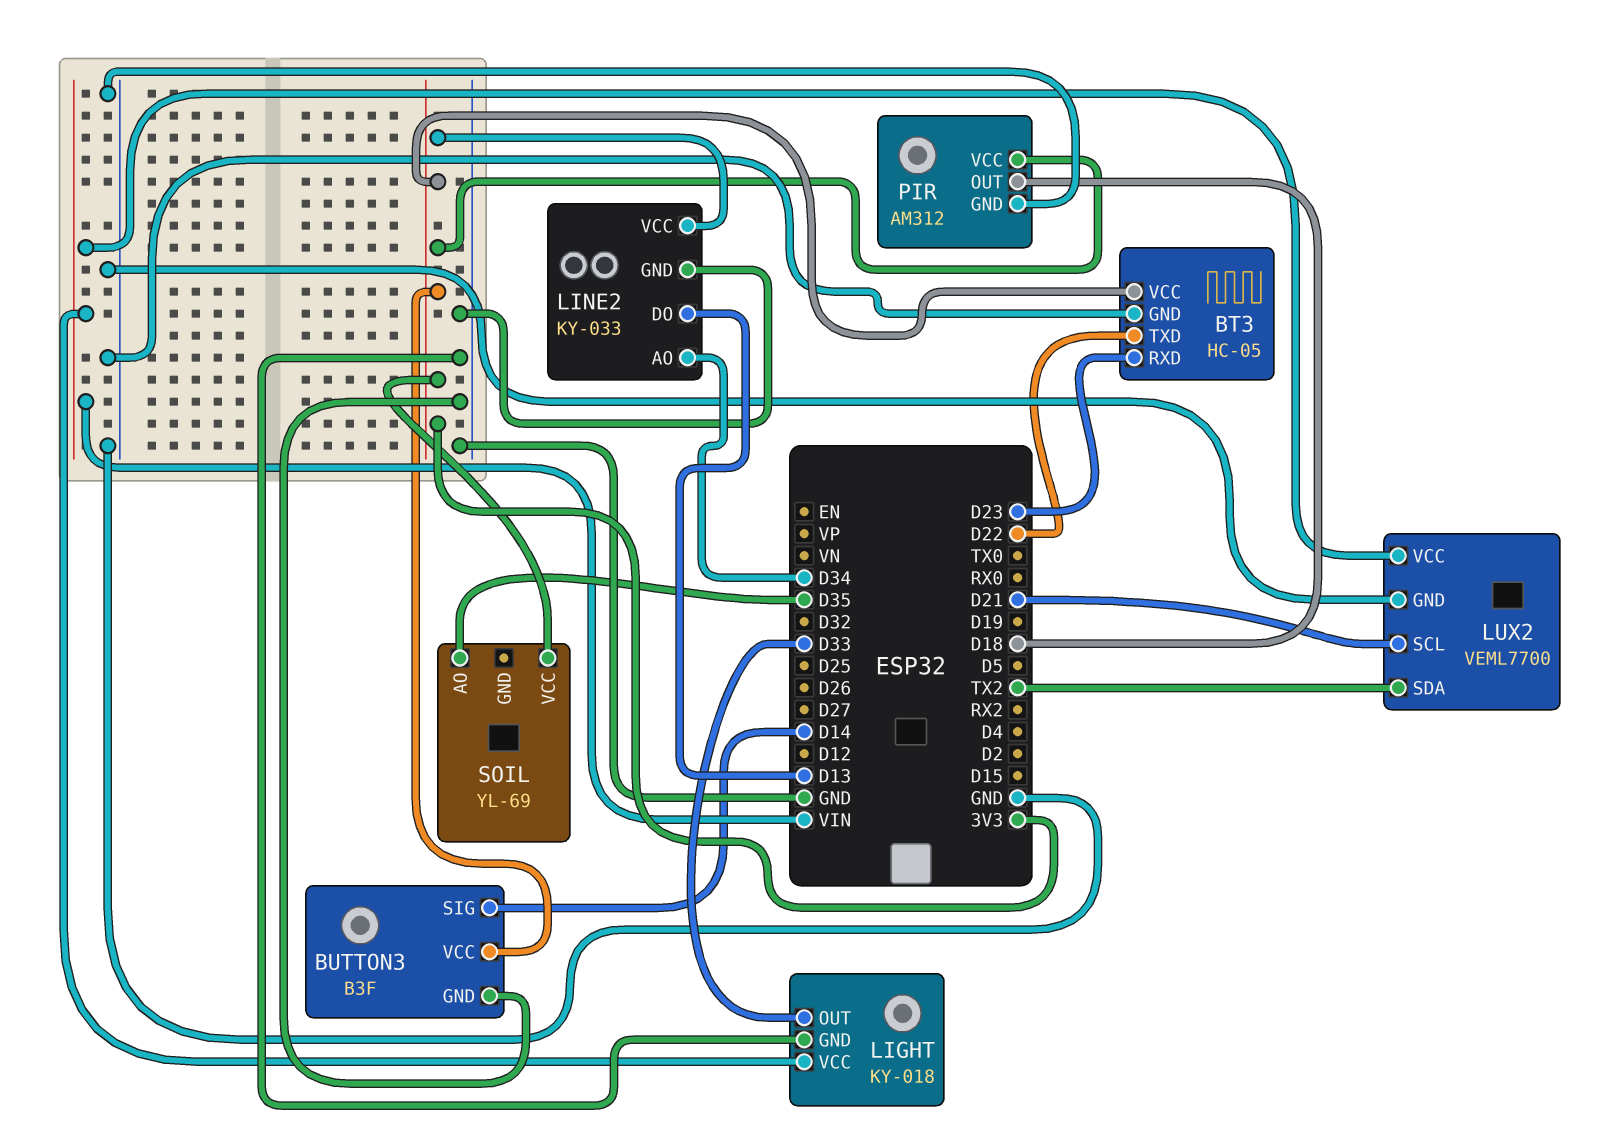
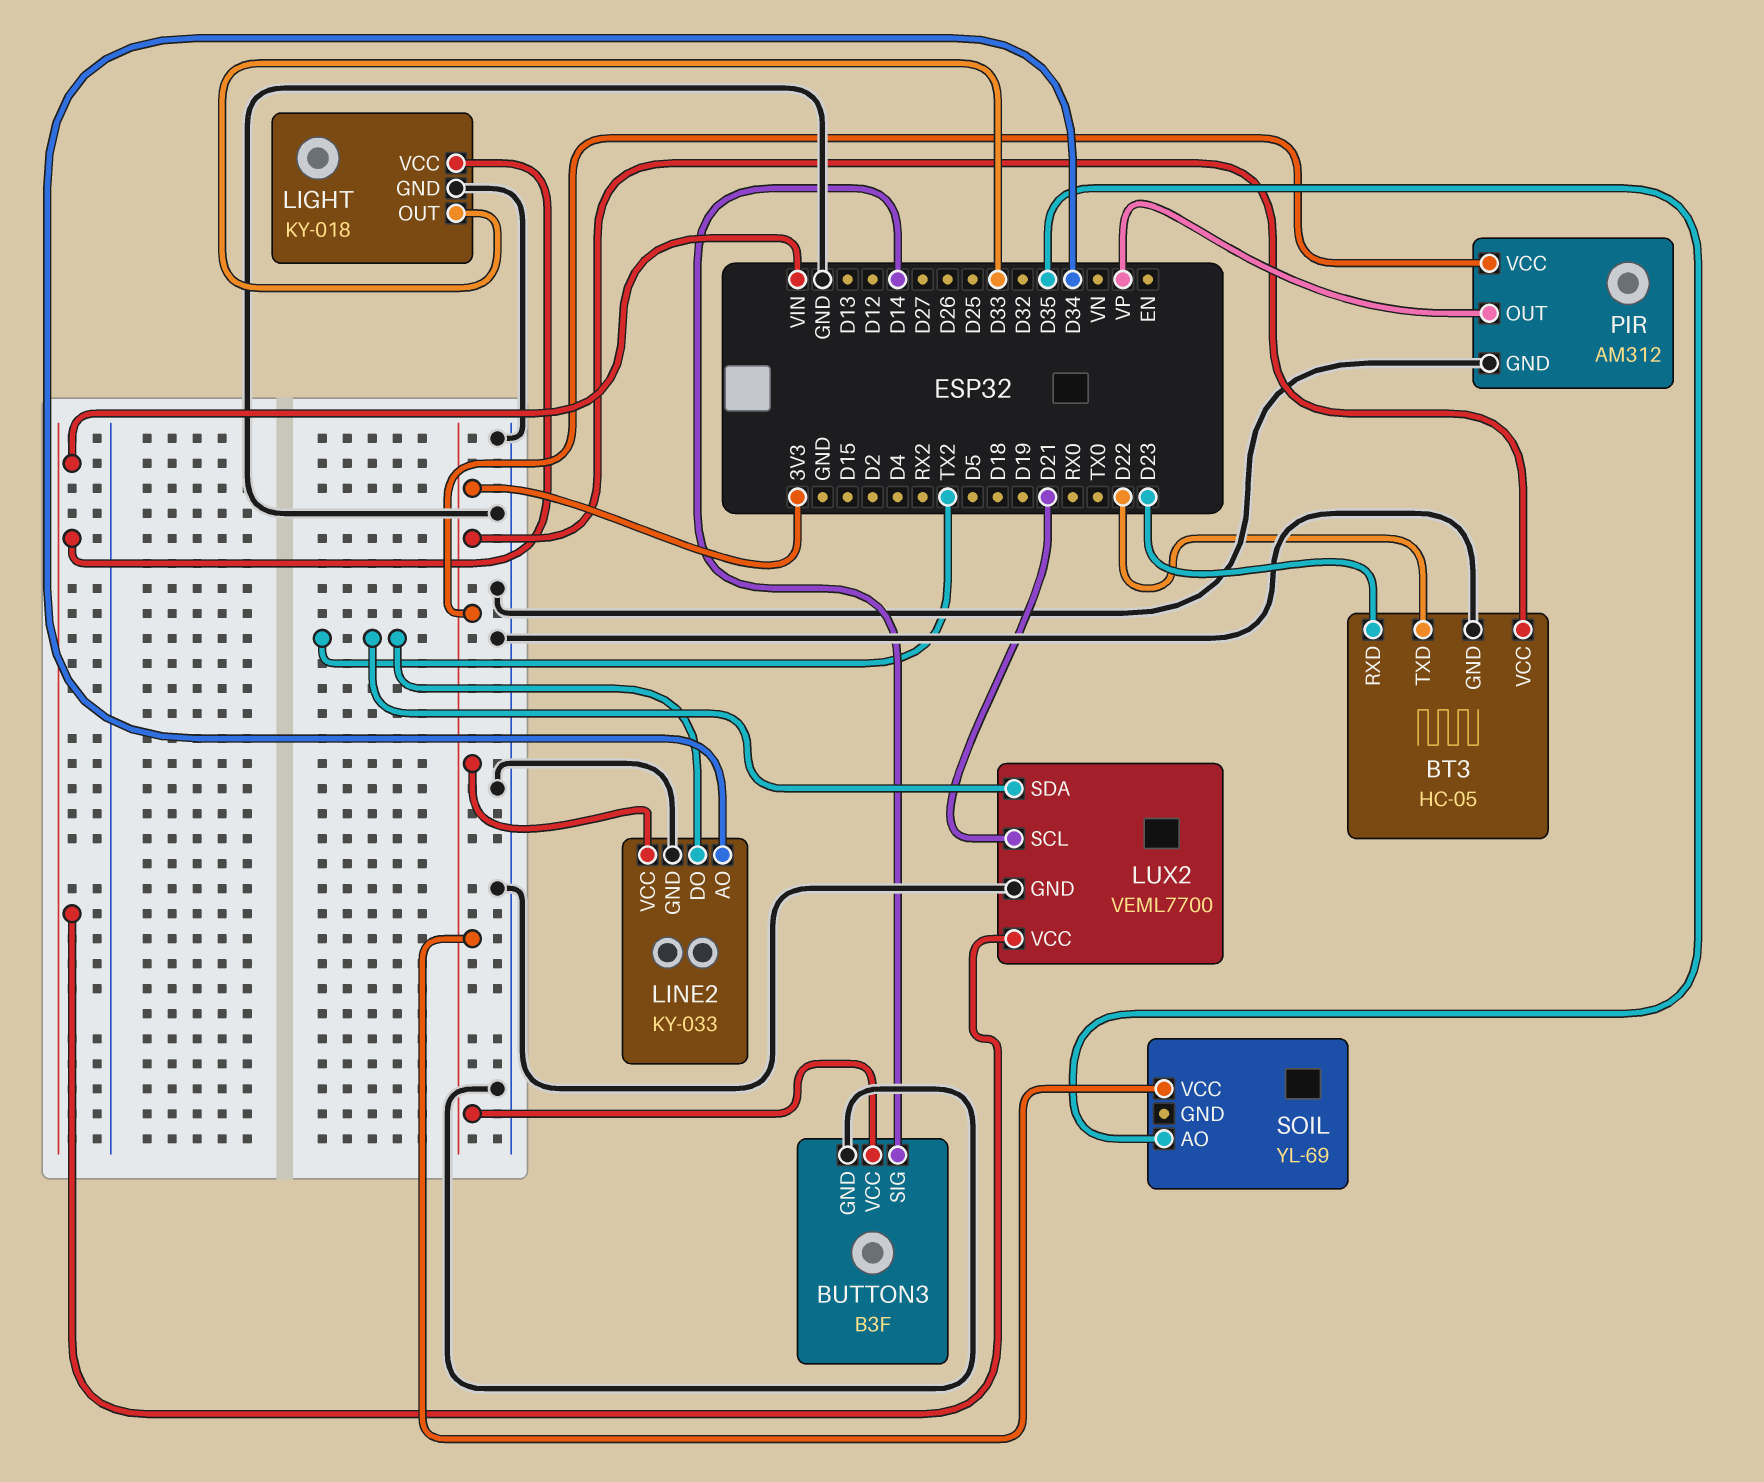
LINE2 pin DO: D13 -> TX2
PIR pin OUT: D18 -> VP

